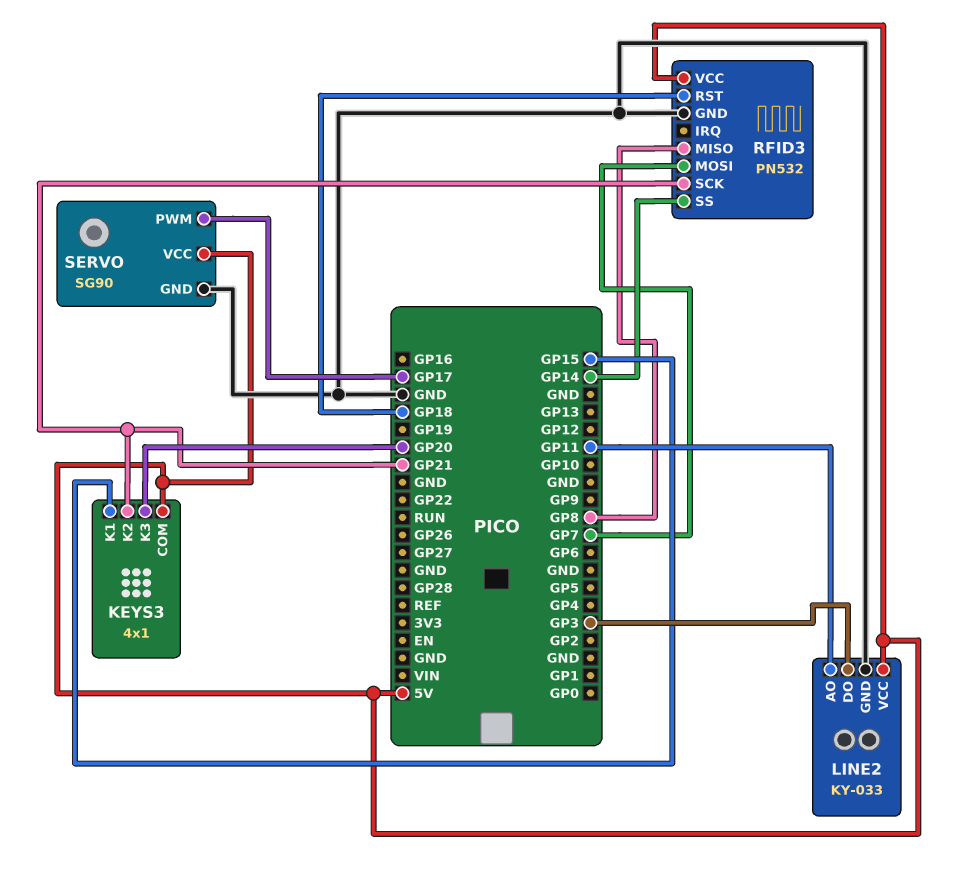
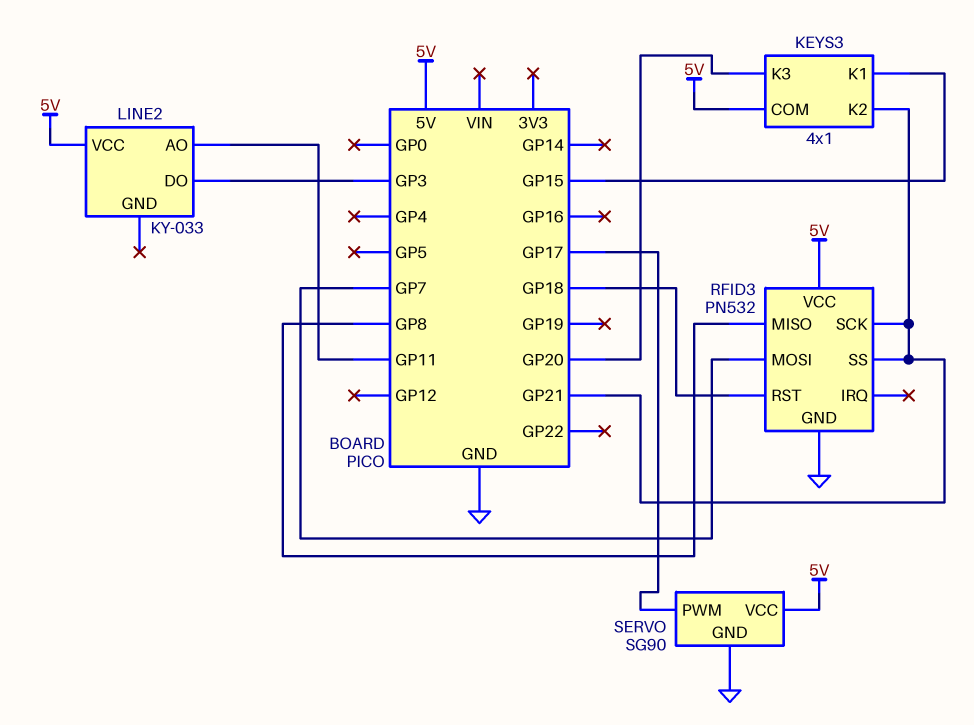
LINE2 pin GND: GND -> none
RFID3 pin SS: GP14 -> GP21

